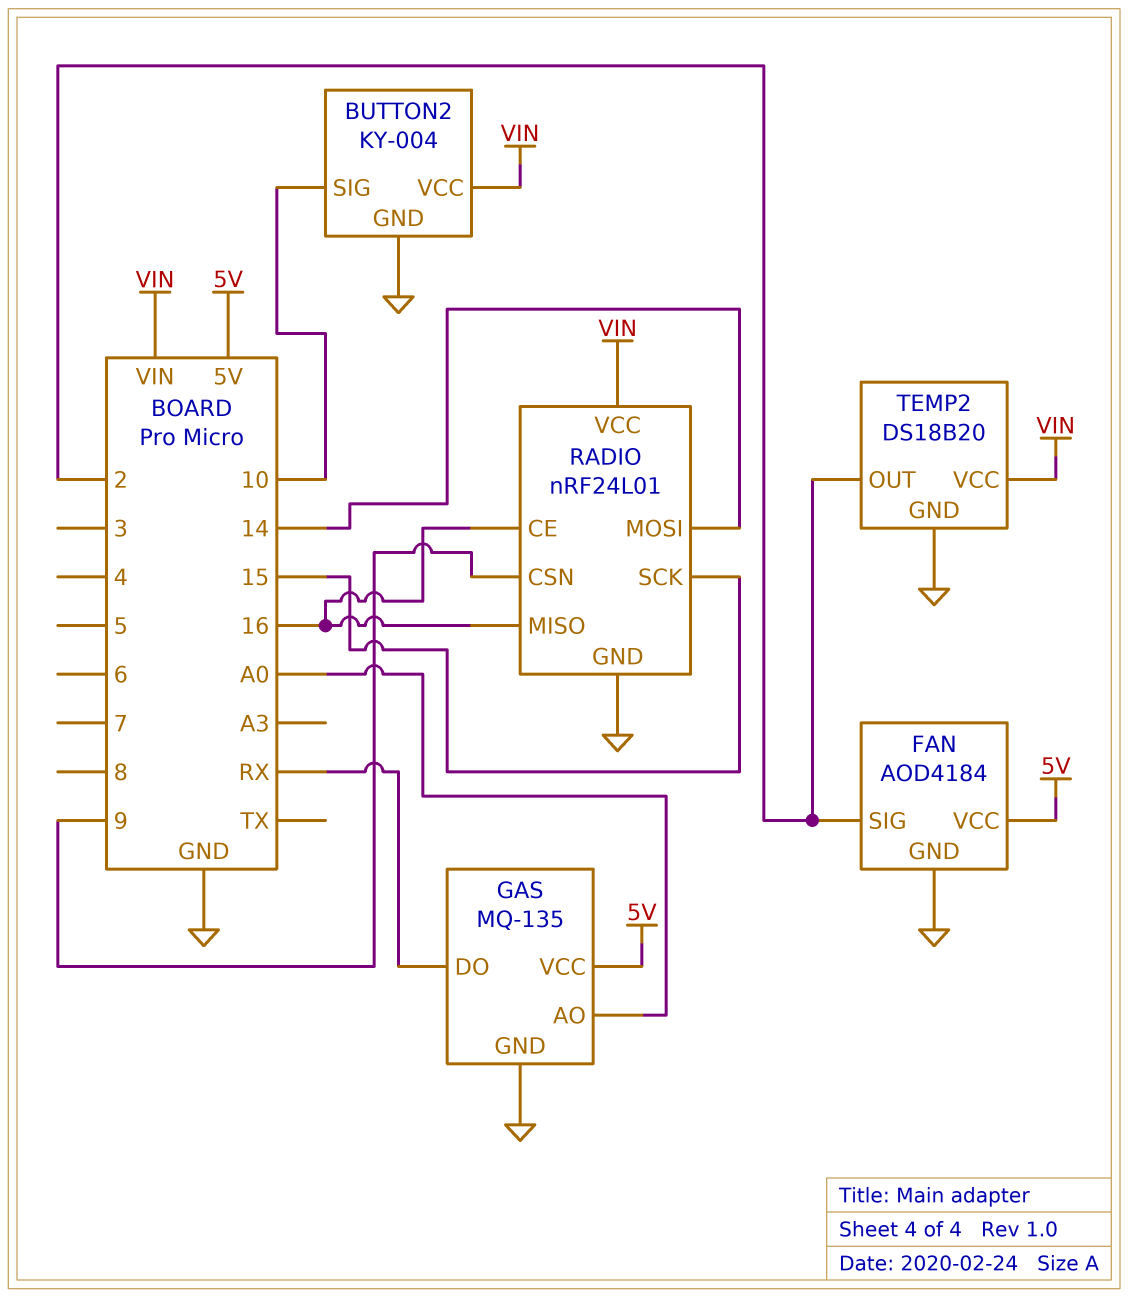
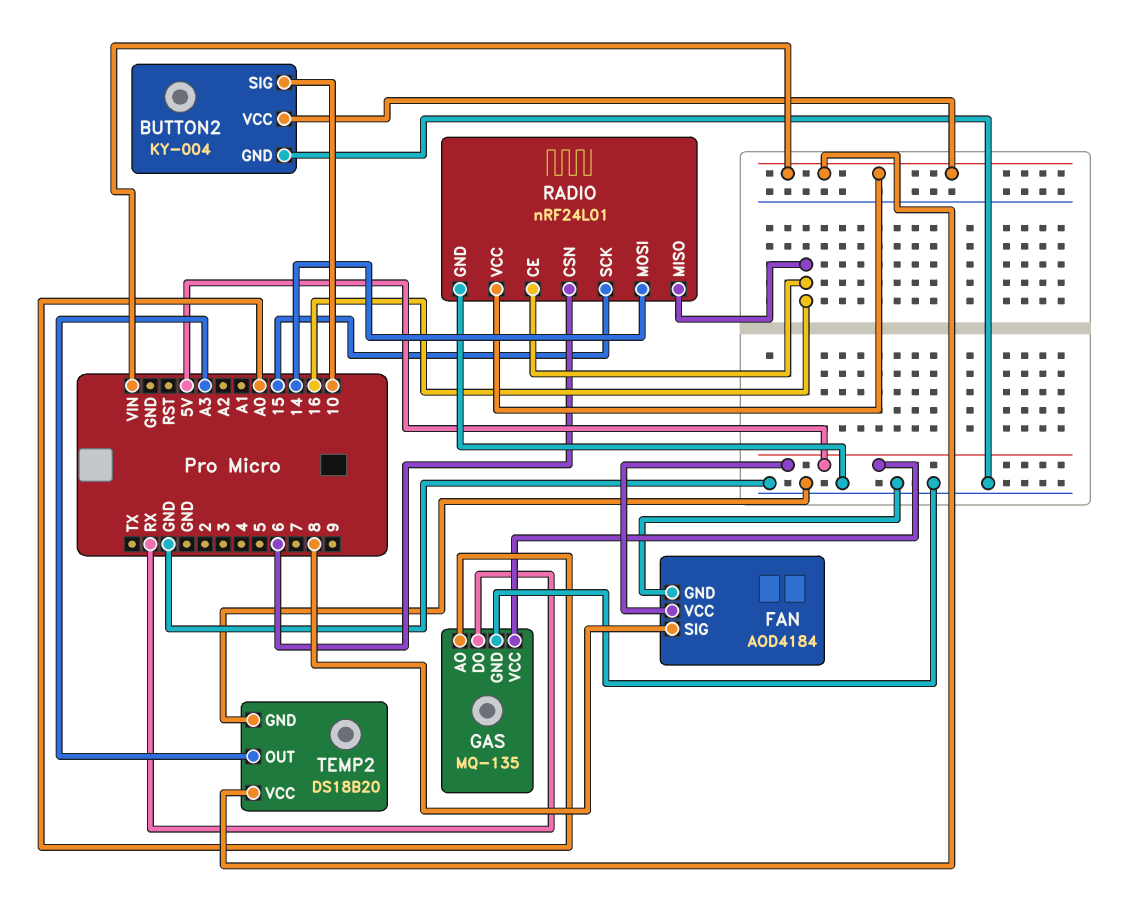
FAN pin SIG: 2 -> 8
RADIO pin CSN: 9 -> 6
TEMP2 pin OUT: 2 -> A3

